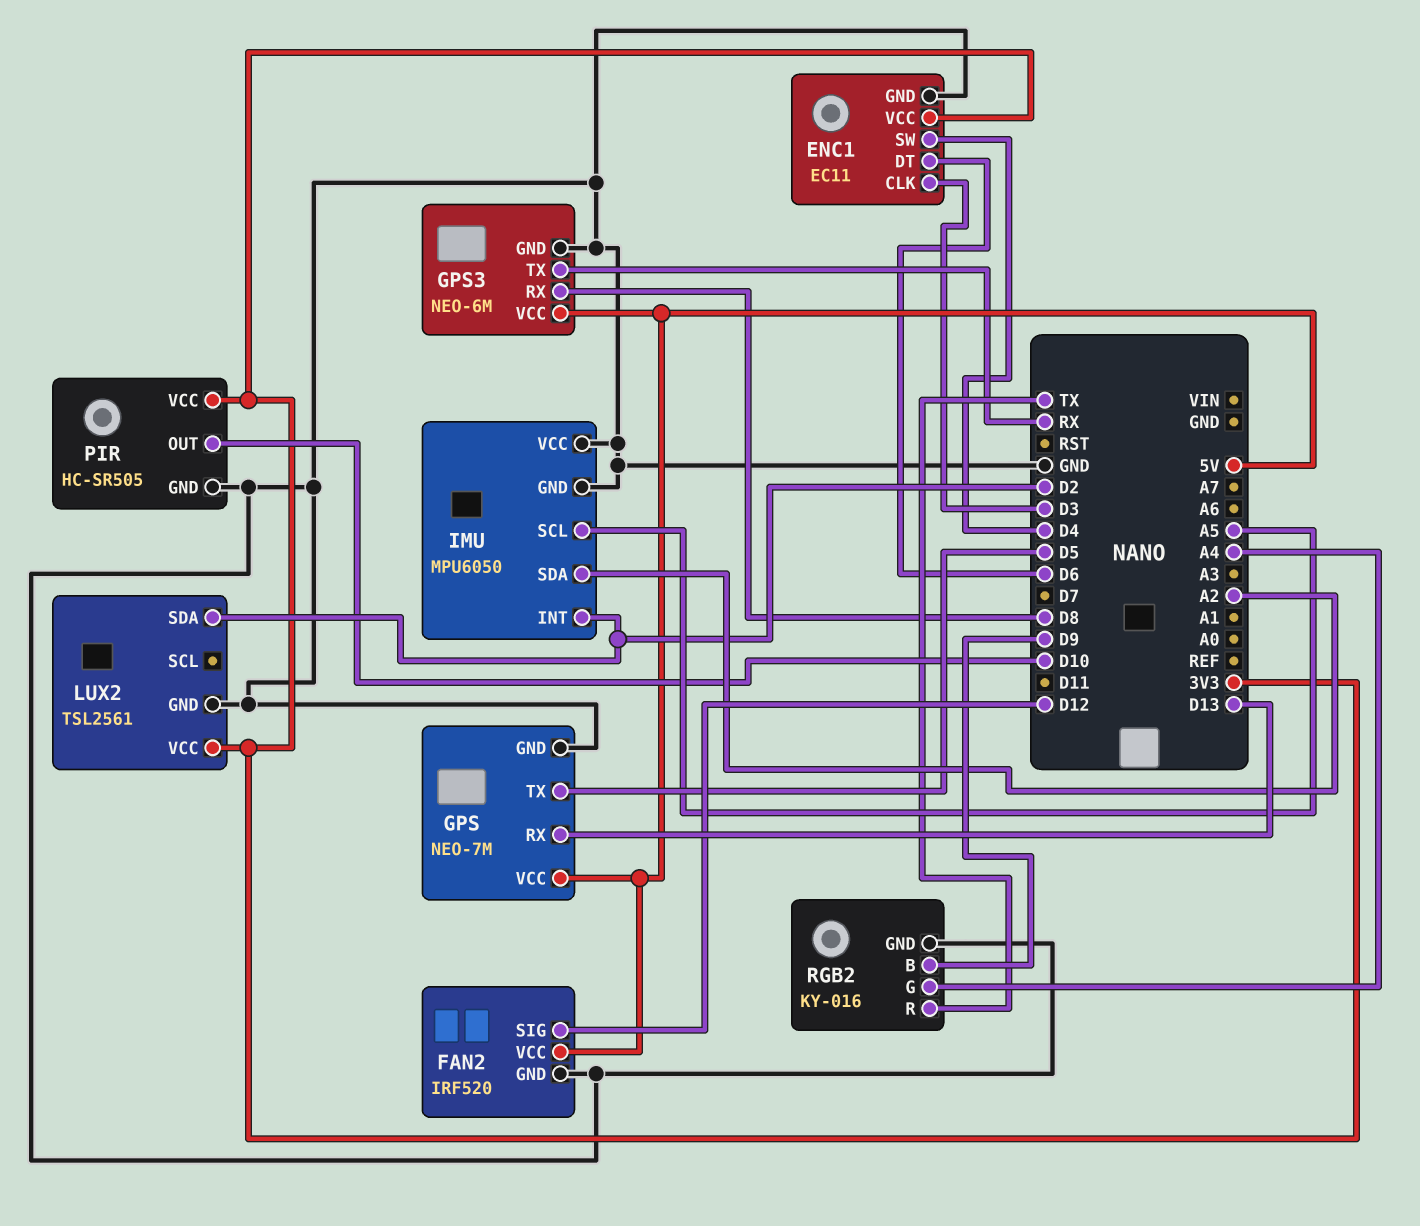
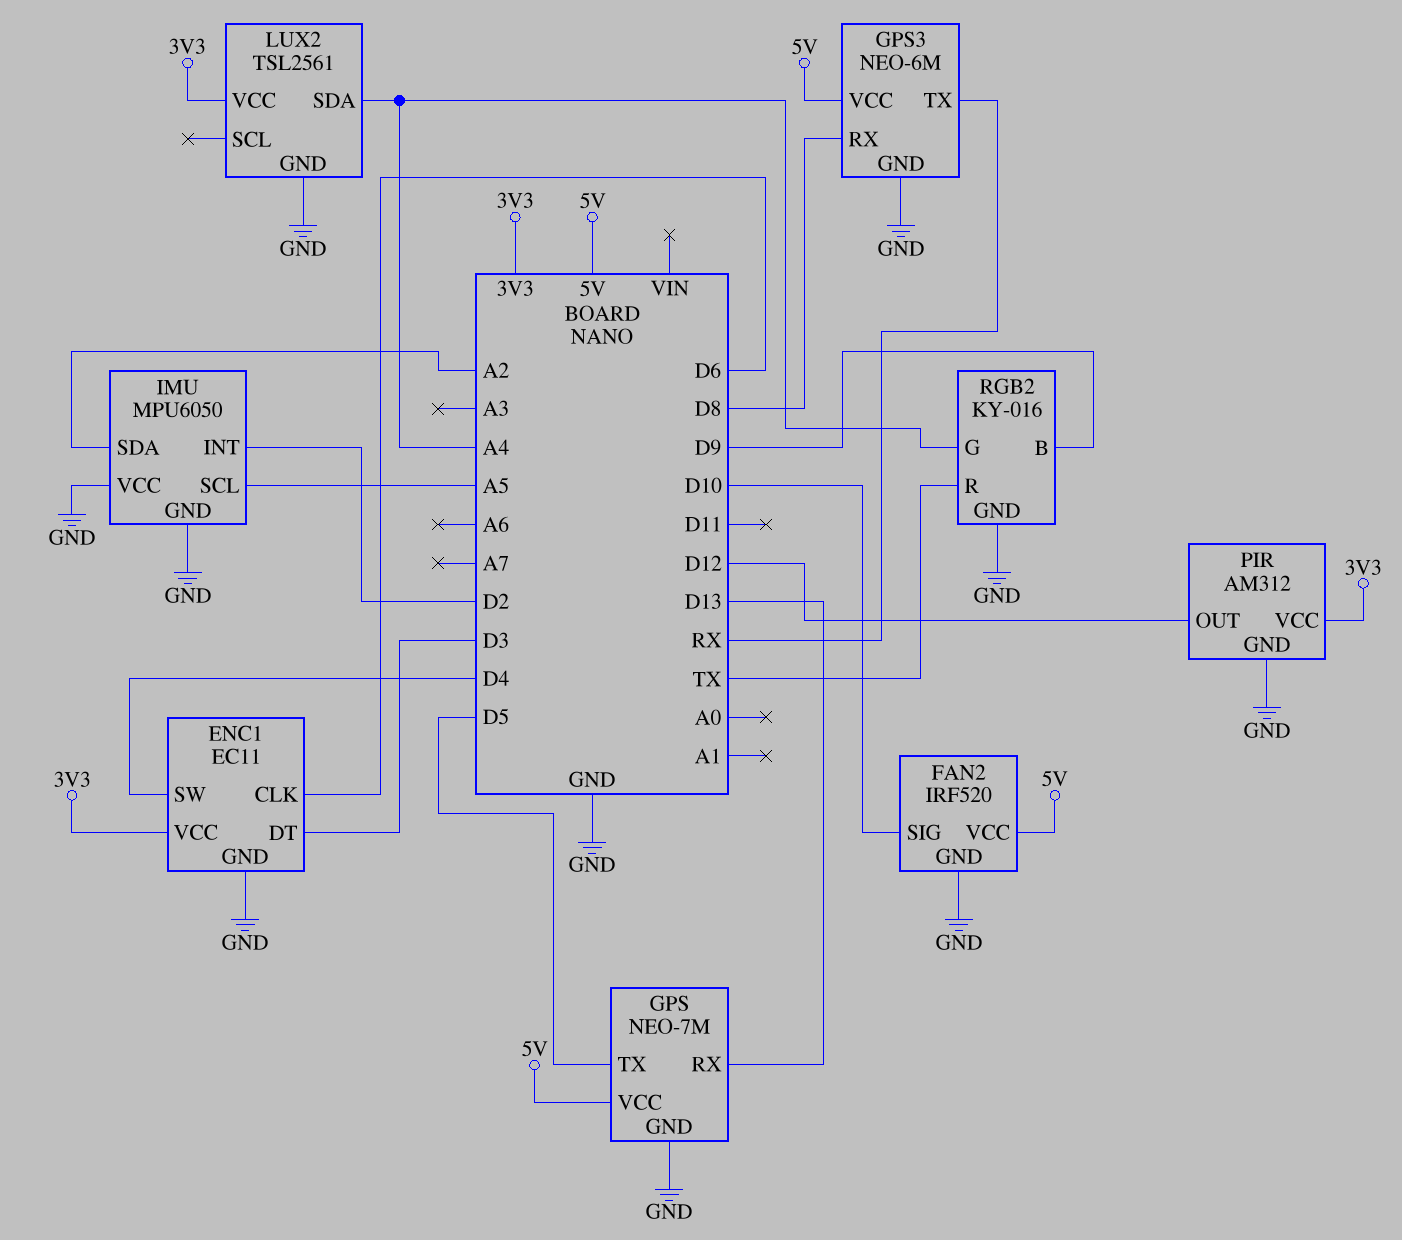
ENC1 pin CLK: D3 -> D6
ENC1 pin DT: D6 -> D3
FAN2 pin SIG: D12 -> D10
LUX2 pin SDA: D2 -> A4
PIR: HC-SR505 -> AM312
PIR pin OUT: D10 -> D12

